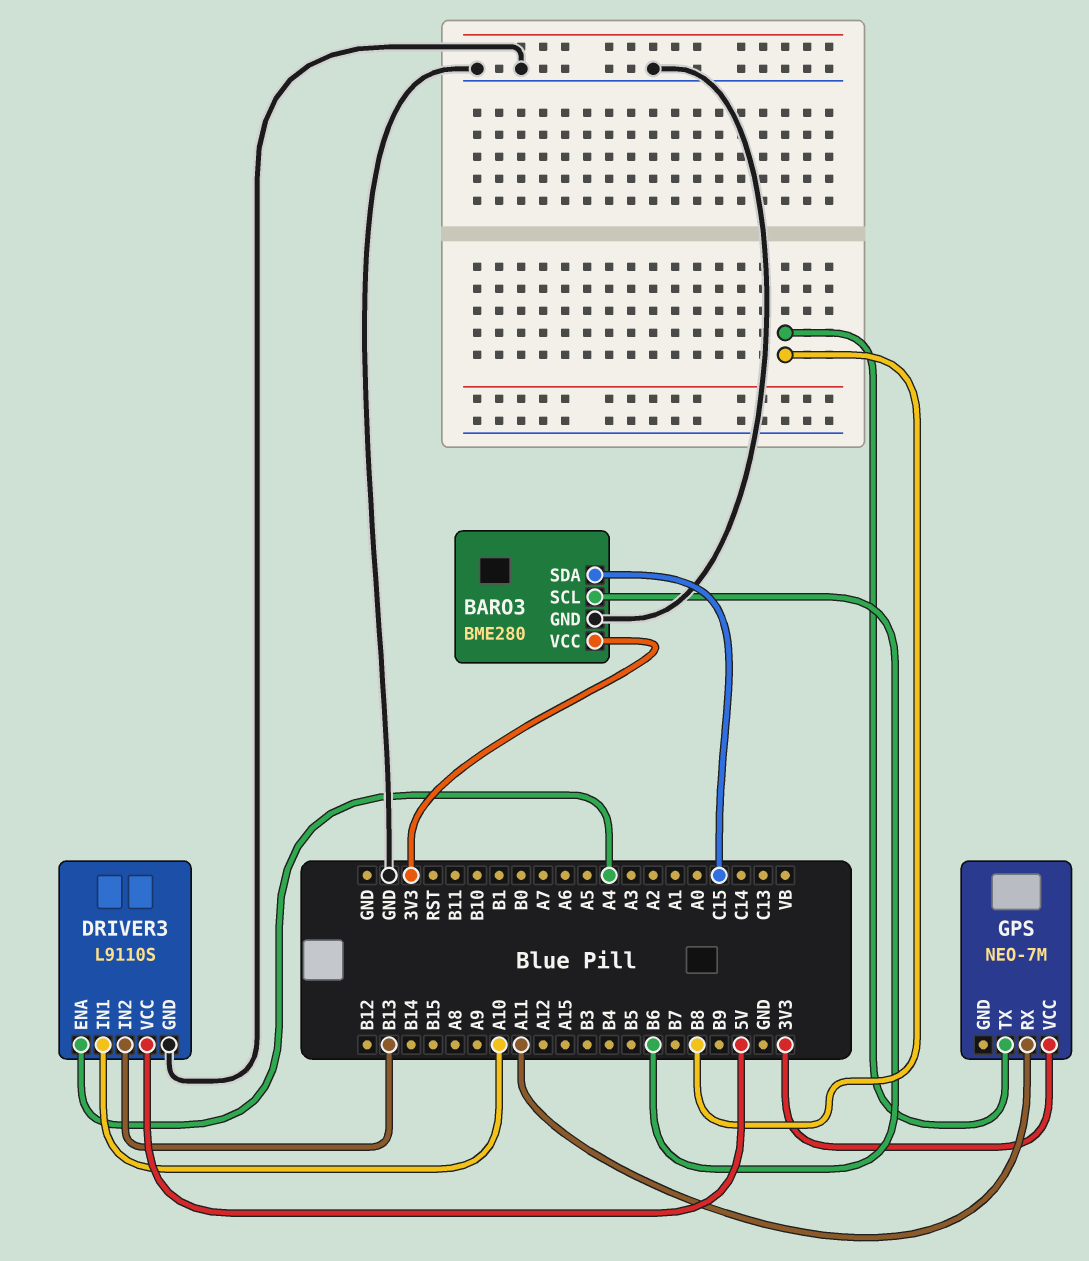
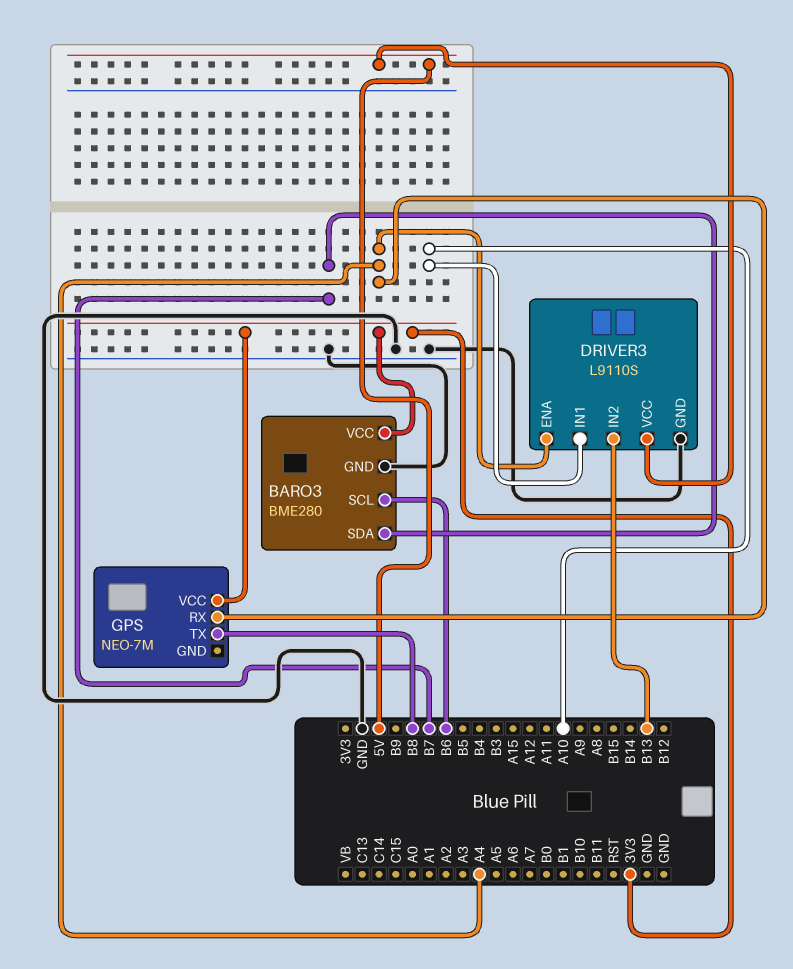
BARO3 pin SDA: C15 -> B7
GPS pin RX: A11 -> A4

